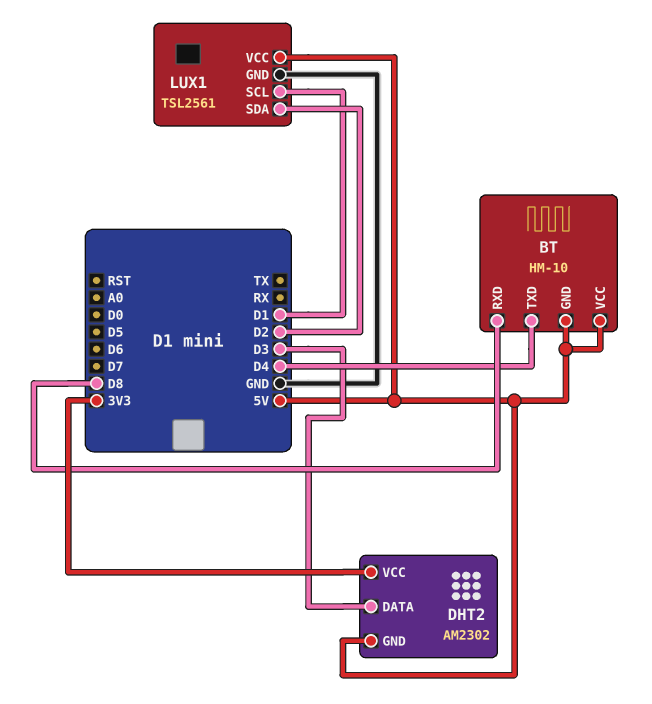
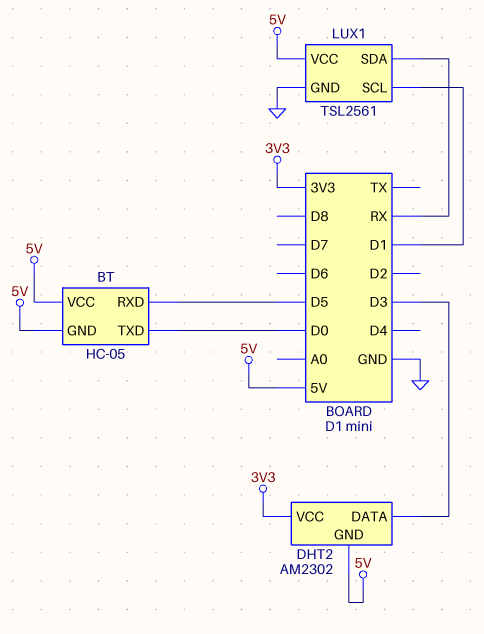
BT: HM-10 -> HC-05
BT pin RXD: D8 -> D5
BT pin TXD: D4 -> D0
LUX1 pin SDA: D2 -> RX

